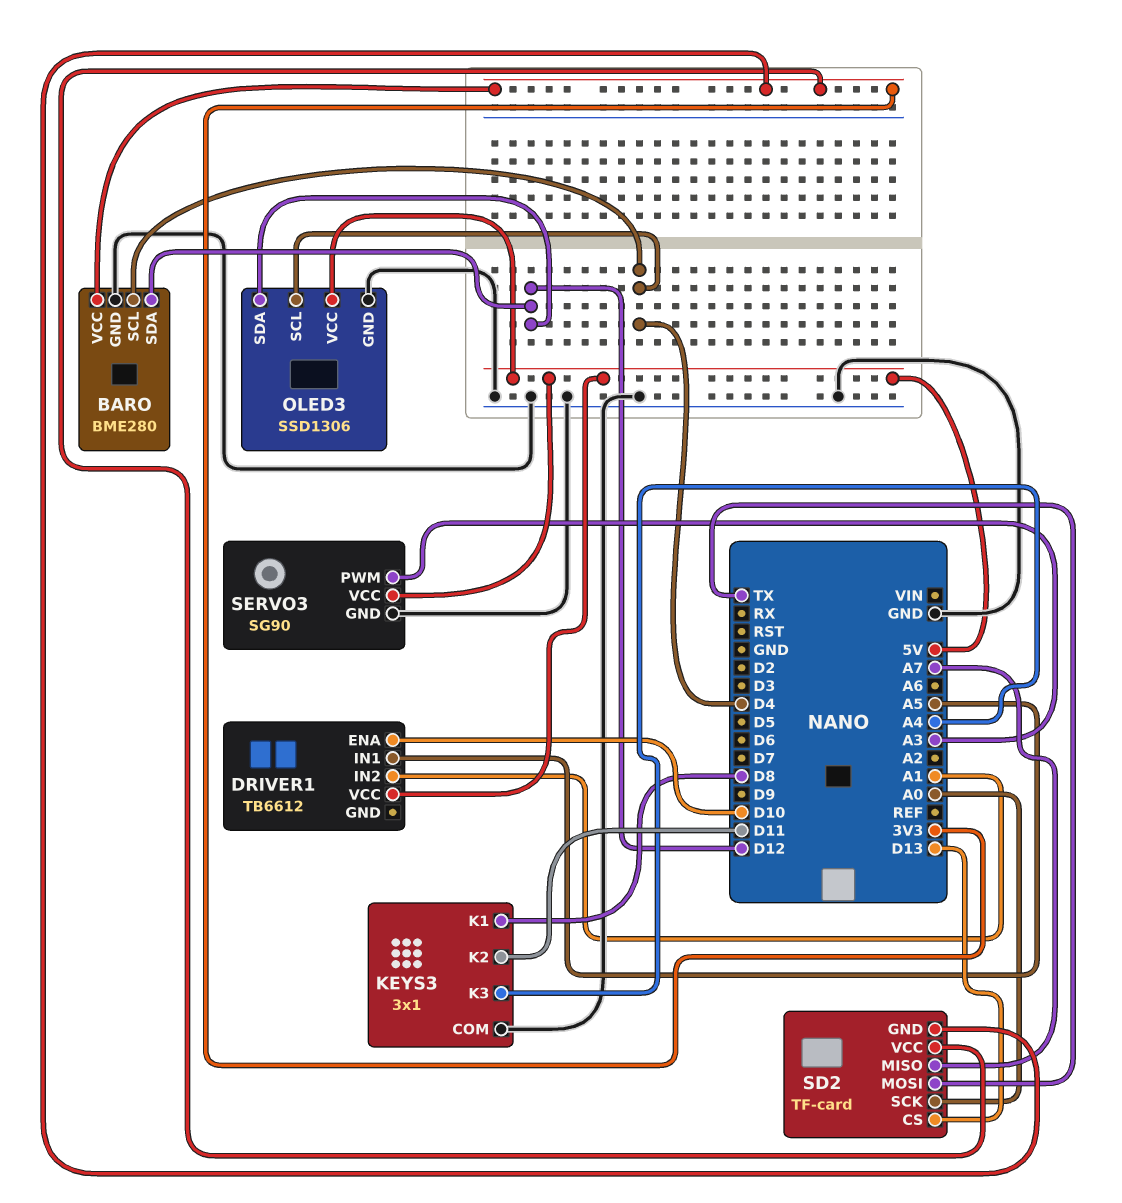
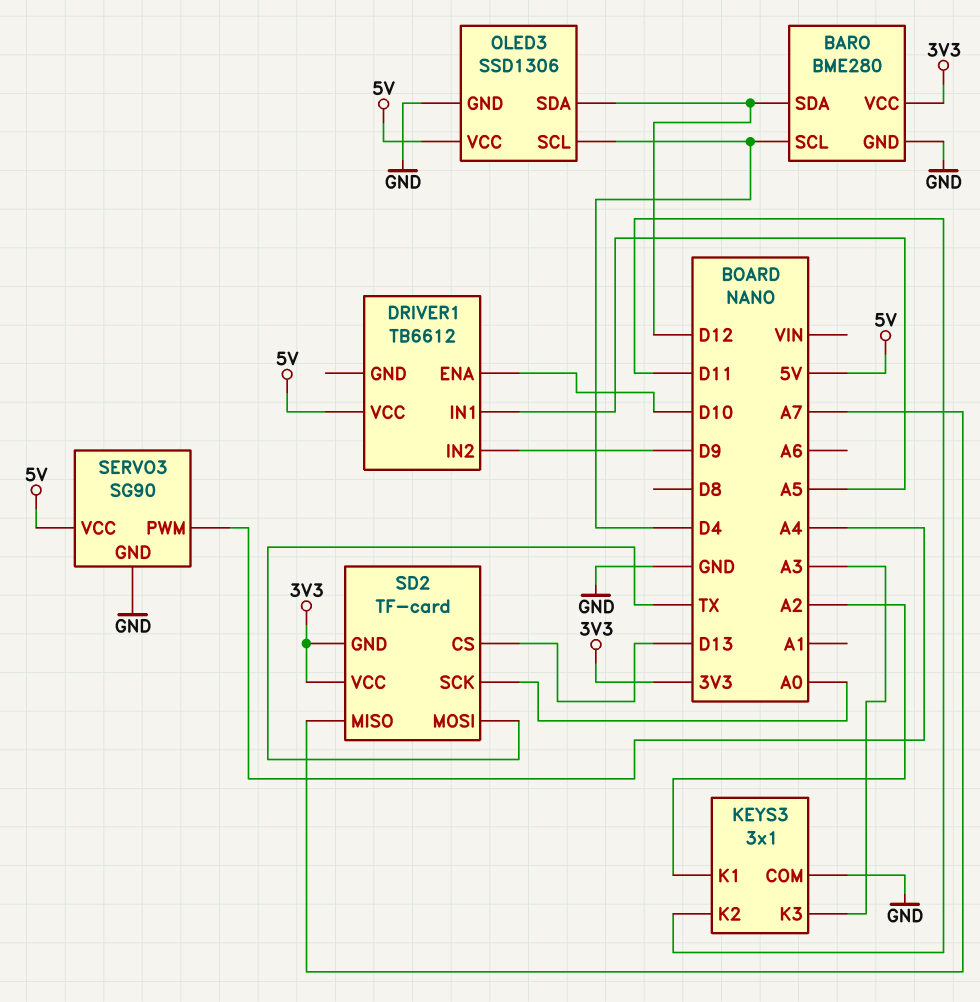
DRIVER1 pin IN2: A1 -> D9
KEYS3 pin K1: D8 -> A2
KEYS3 pin K3: A4 -> A3
SERVO3 pin PWM: A3 -> A4

